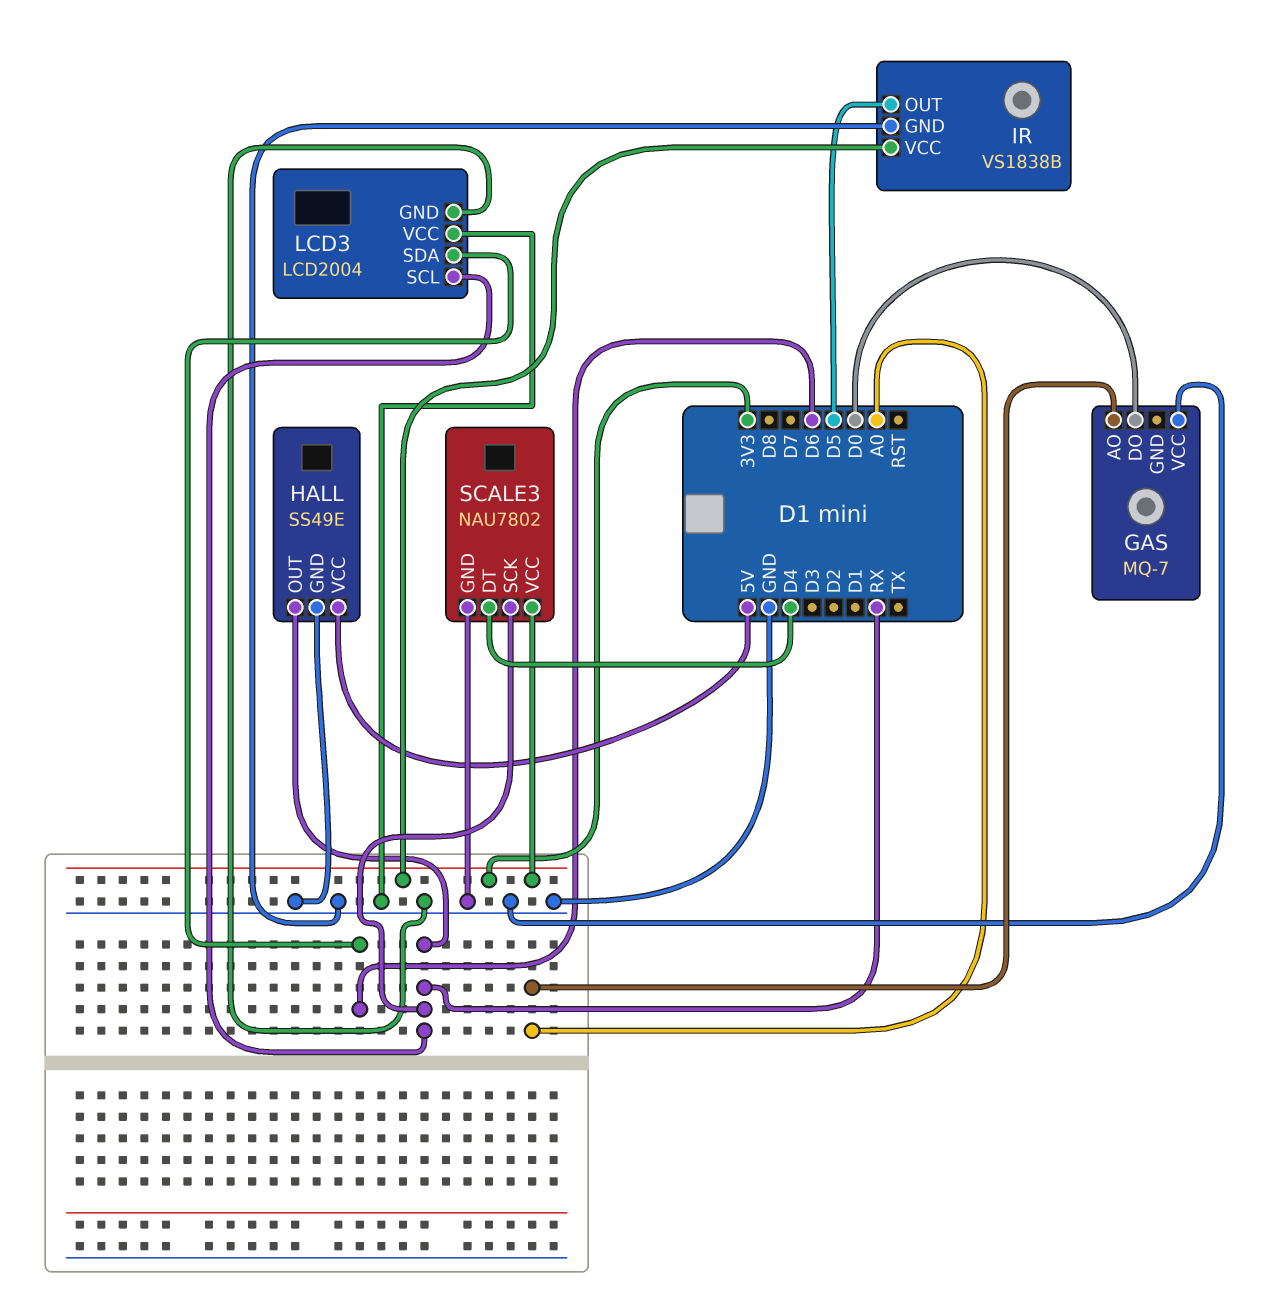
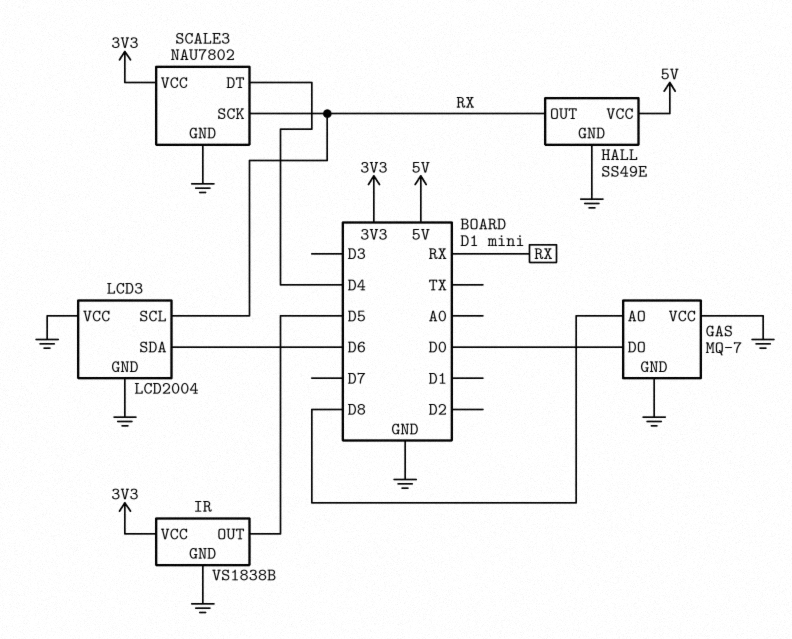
GAS pin AO: A0 -> D8
GAS pin GND: none -> GND

